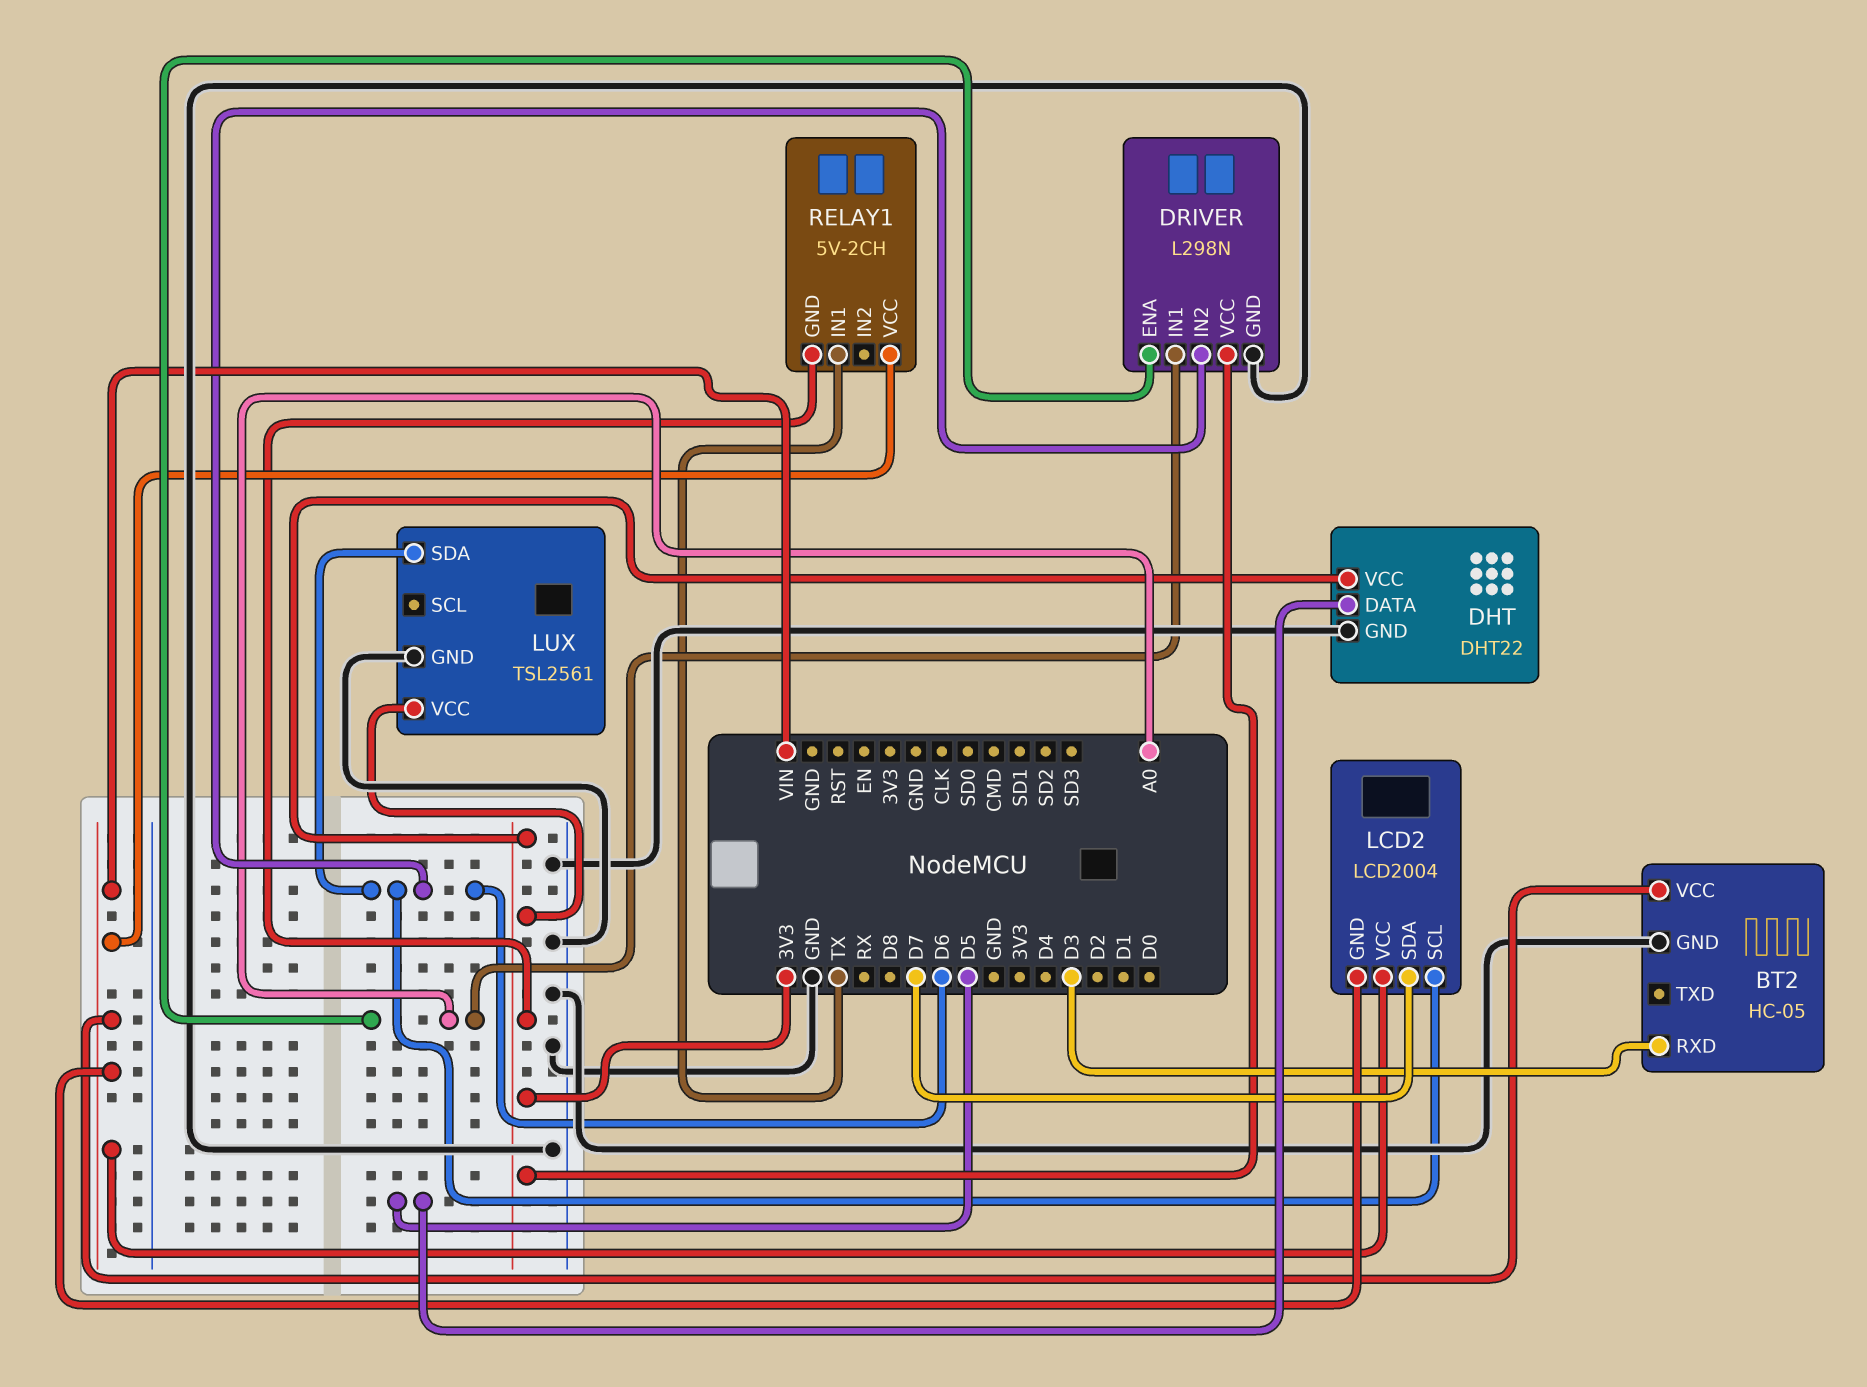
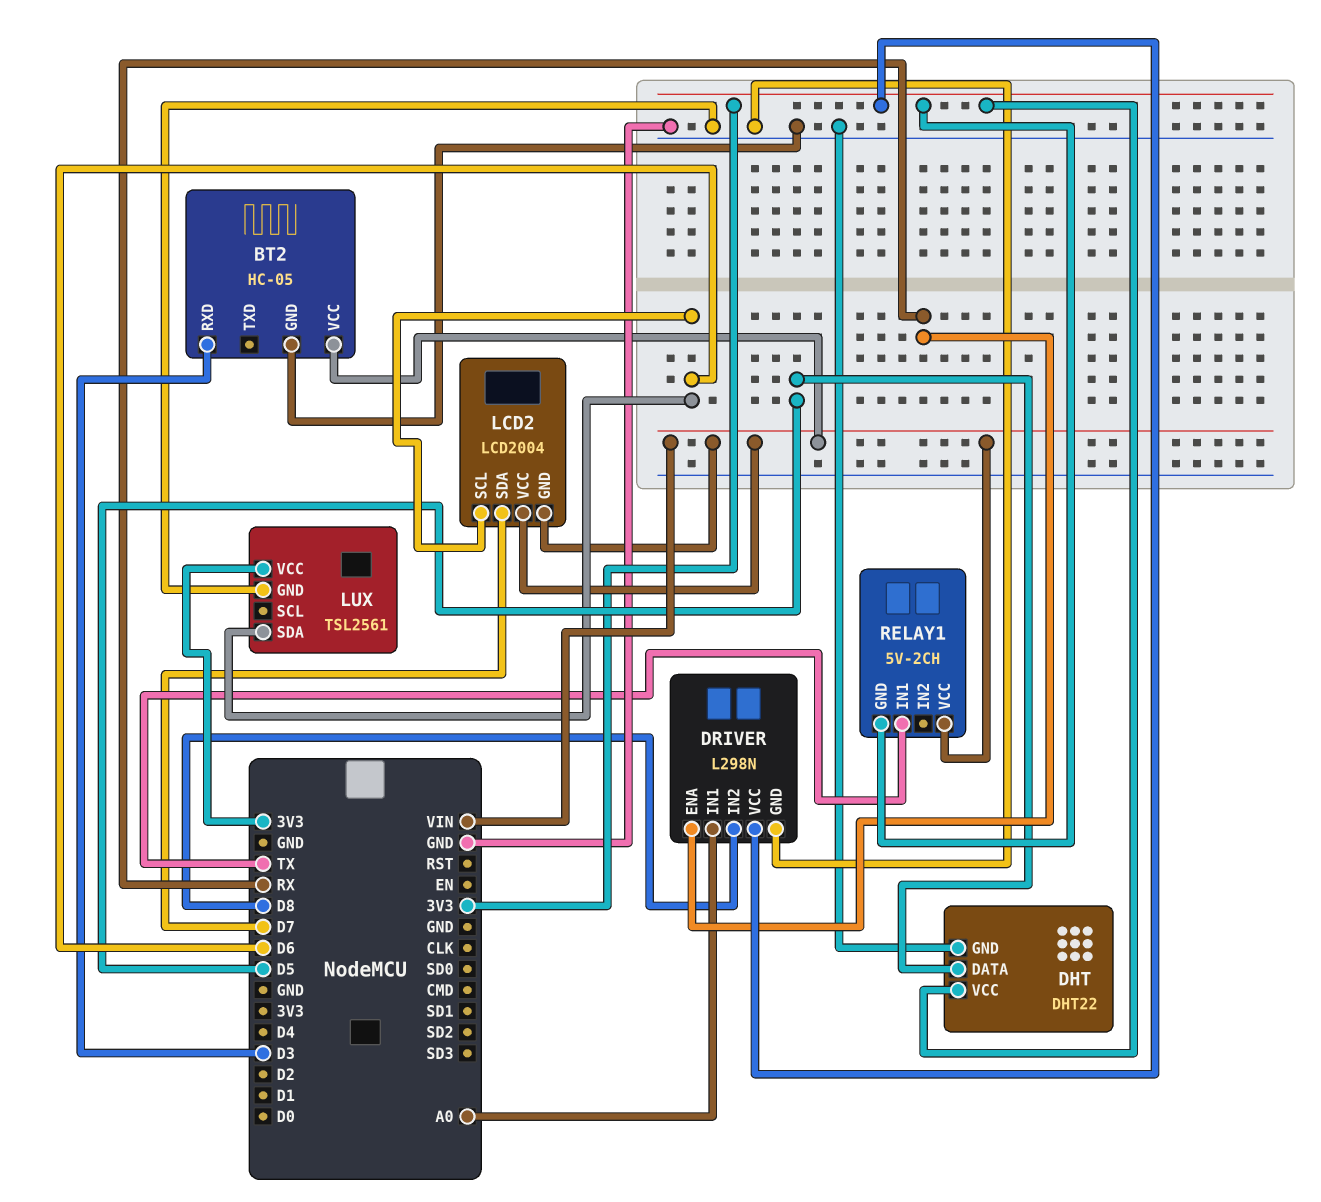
DRIVER pin ENA: A0 -> RX
DRIVER pin IN2: D6 -> D8

